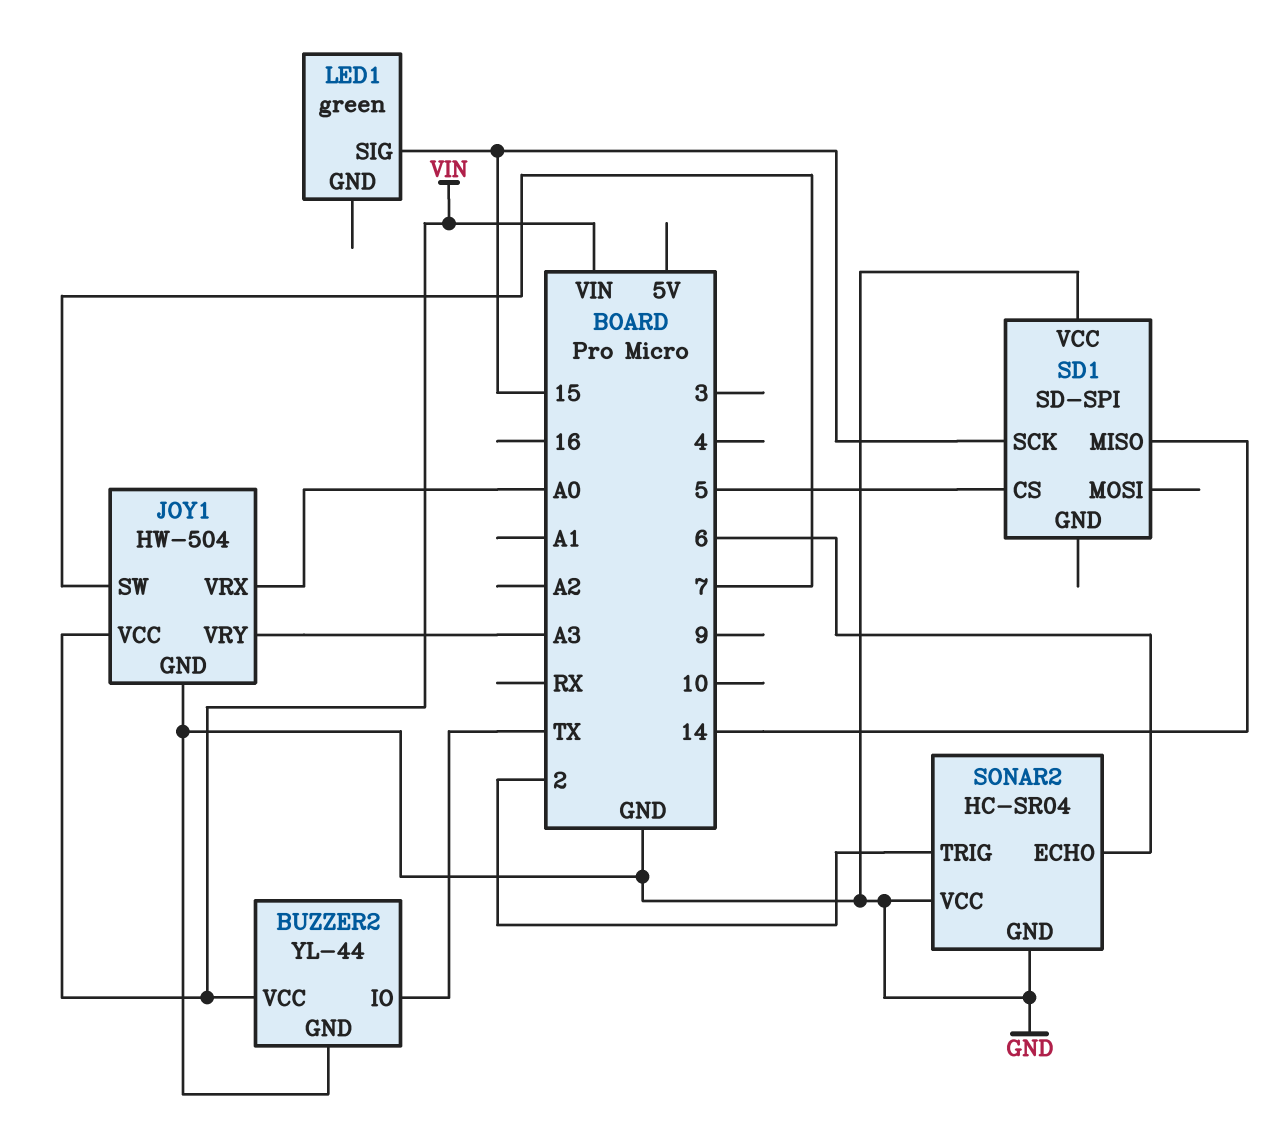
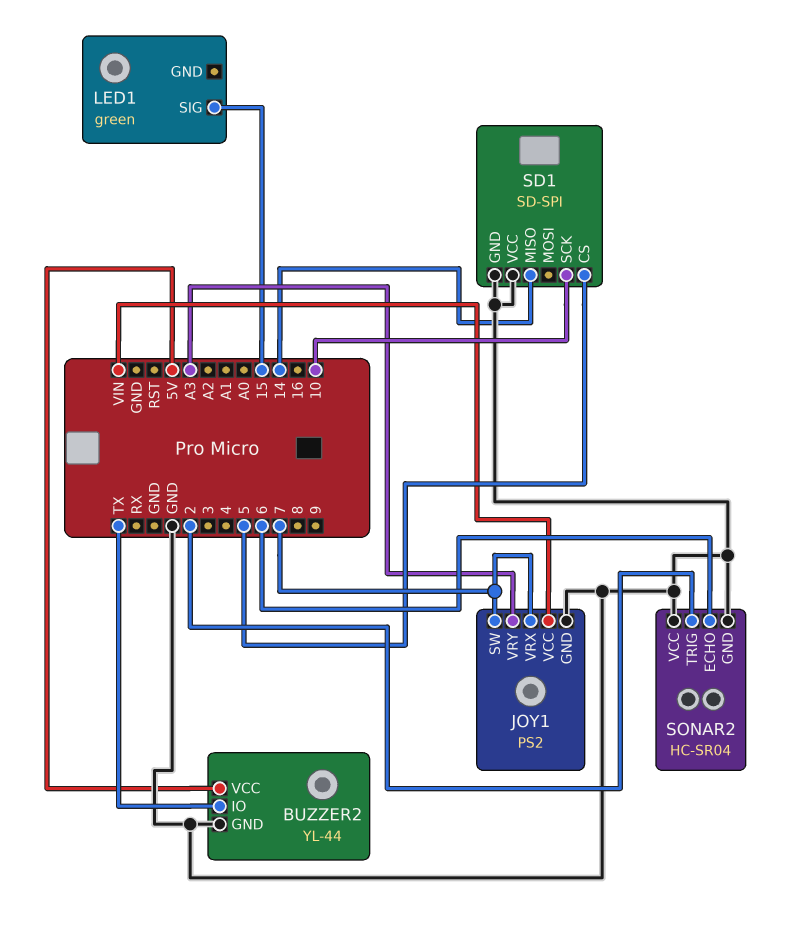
BUZZER2 pin VCC: VIN -> 5V
JOY1: HW-504 -> PS2
JOY1 pin VRX: A0 -> 7
SD1 pin GND: none -> GND
SD1 pin SCK: 15 -> 10

